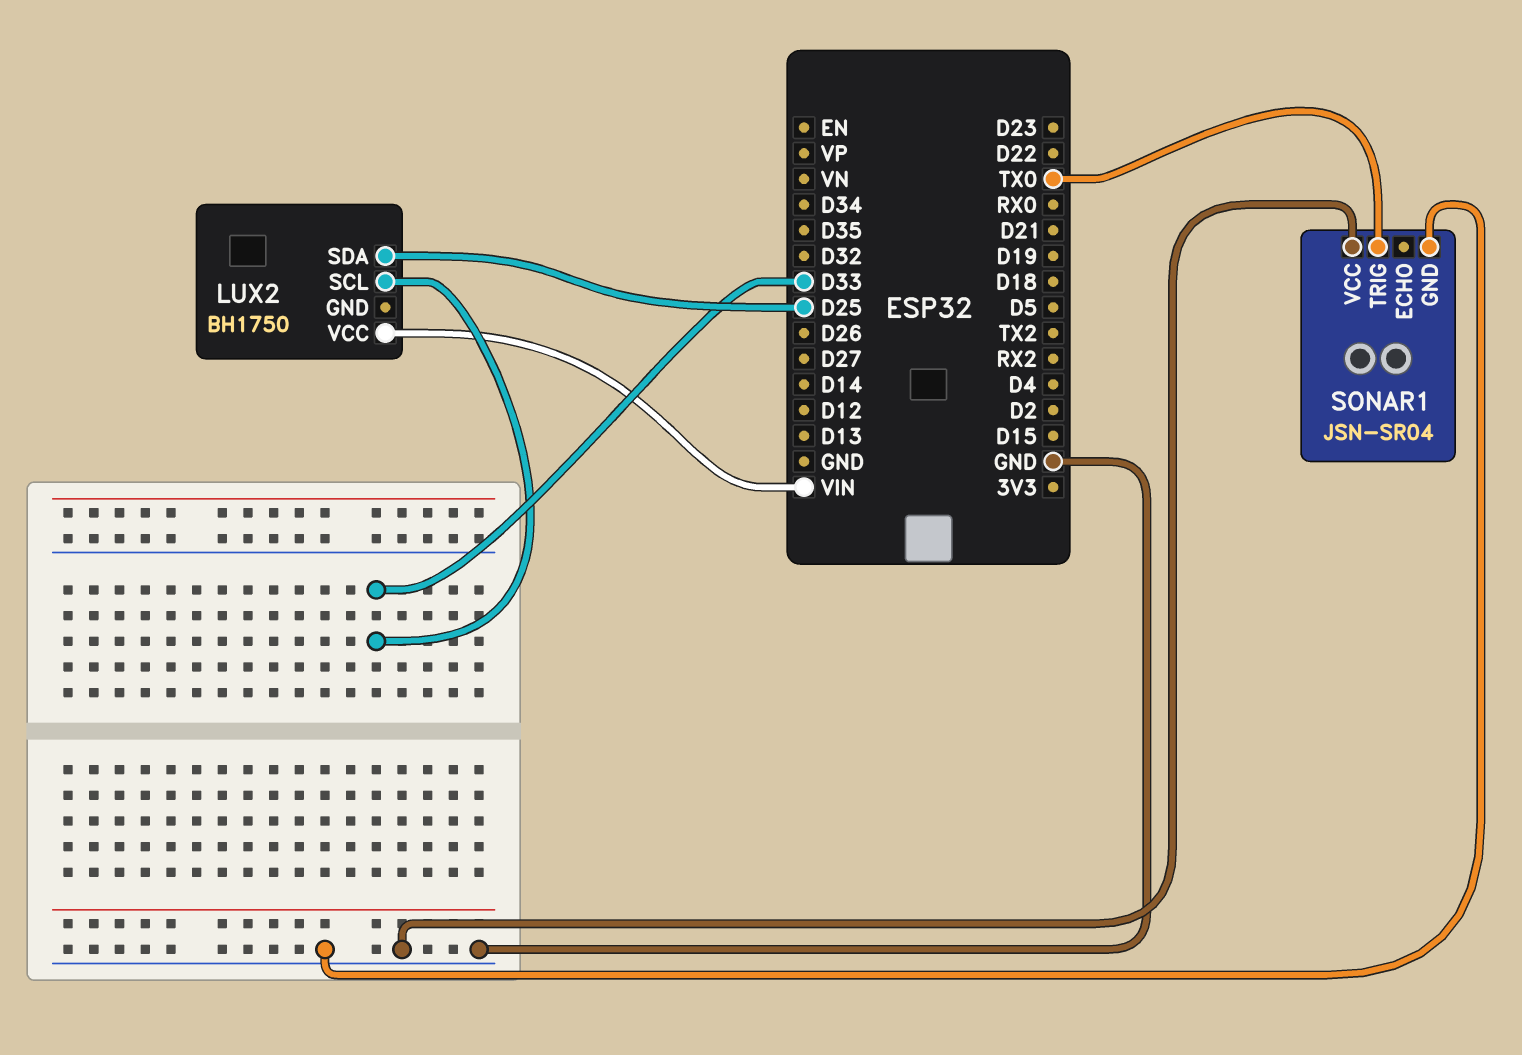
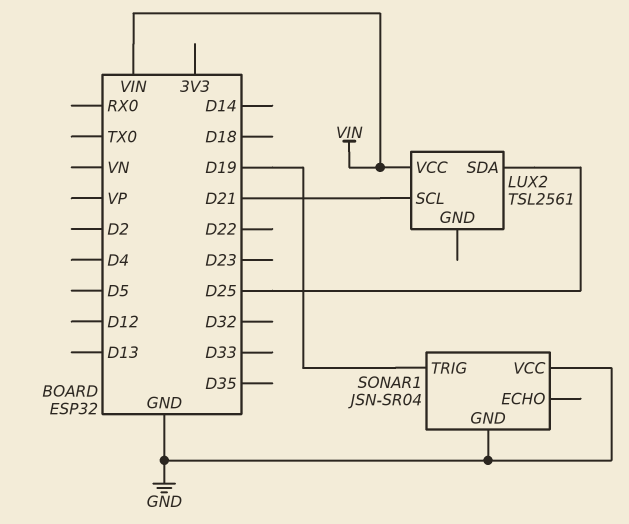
LUX2: BH1750 -> TSL2561
LUX2 pin SCL: D33 -> D21
SONAR1 pin TRIG: TX0 -> D19

